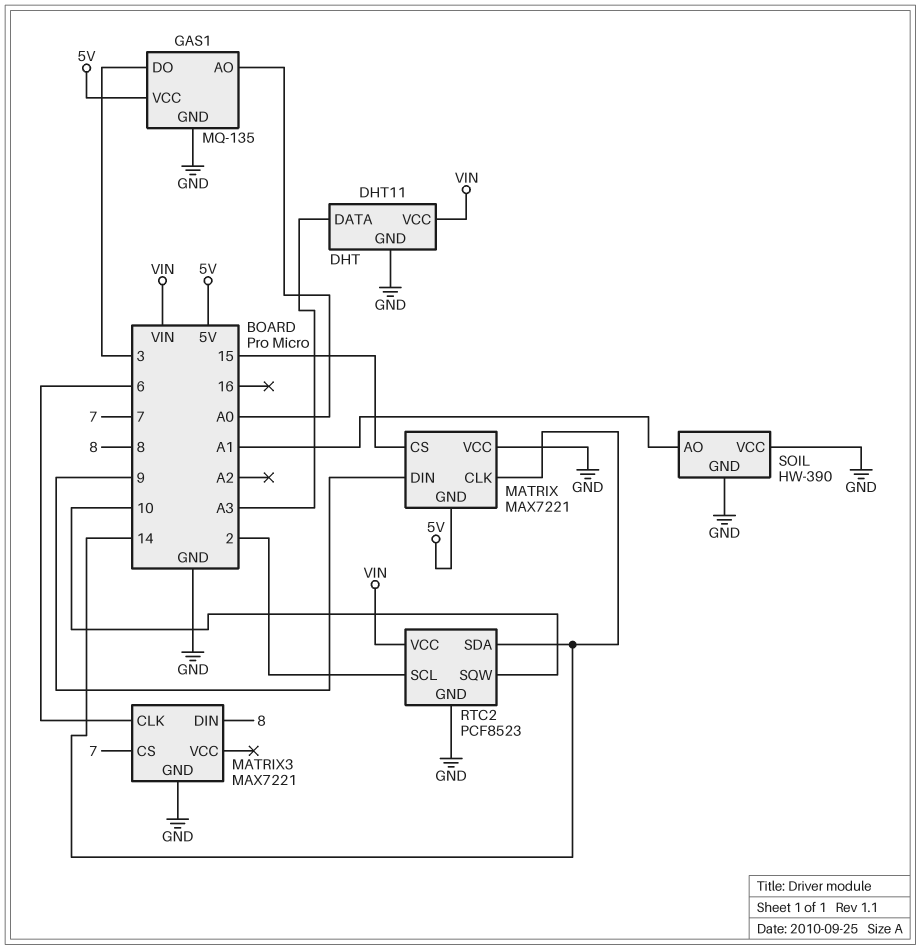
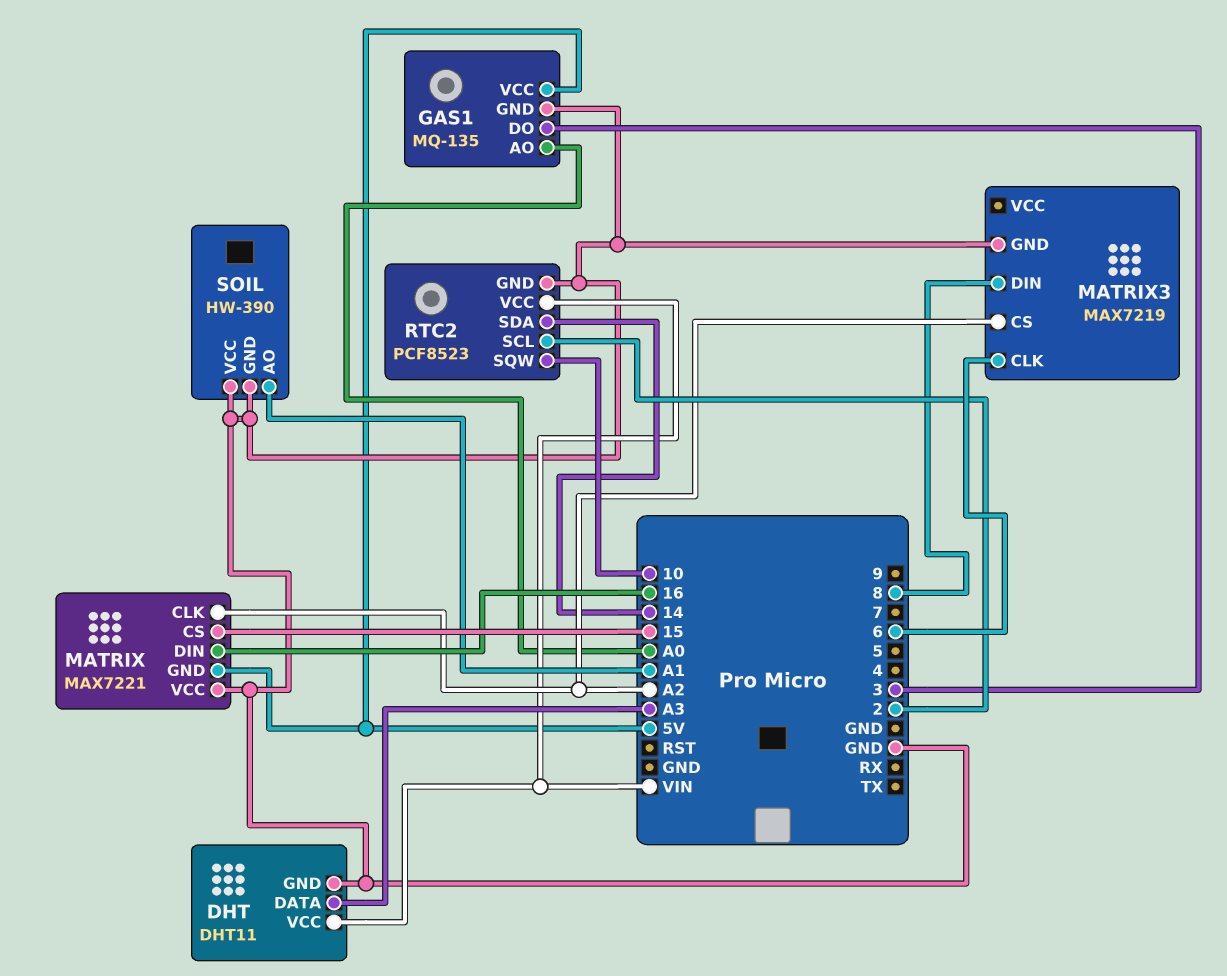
MATRIX pin CLK: 14 -> A2
MATRIX pin DIN: 9 -> 16
MATRIX3: MAX7221 -> MAX7219
MATRIX3 pin CS: 7 -> A2

